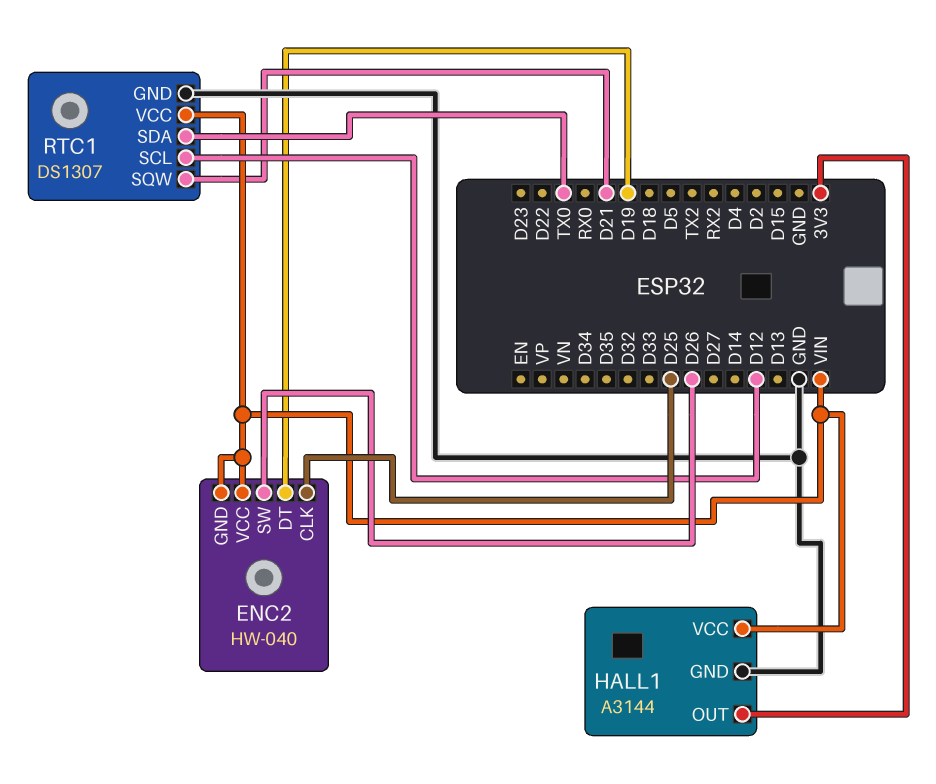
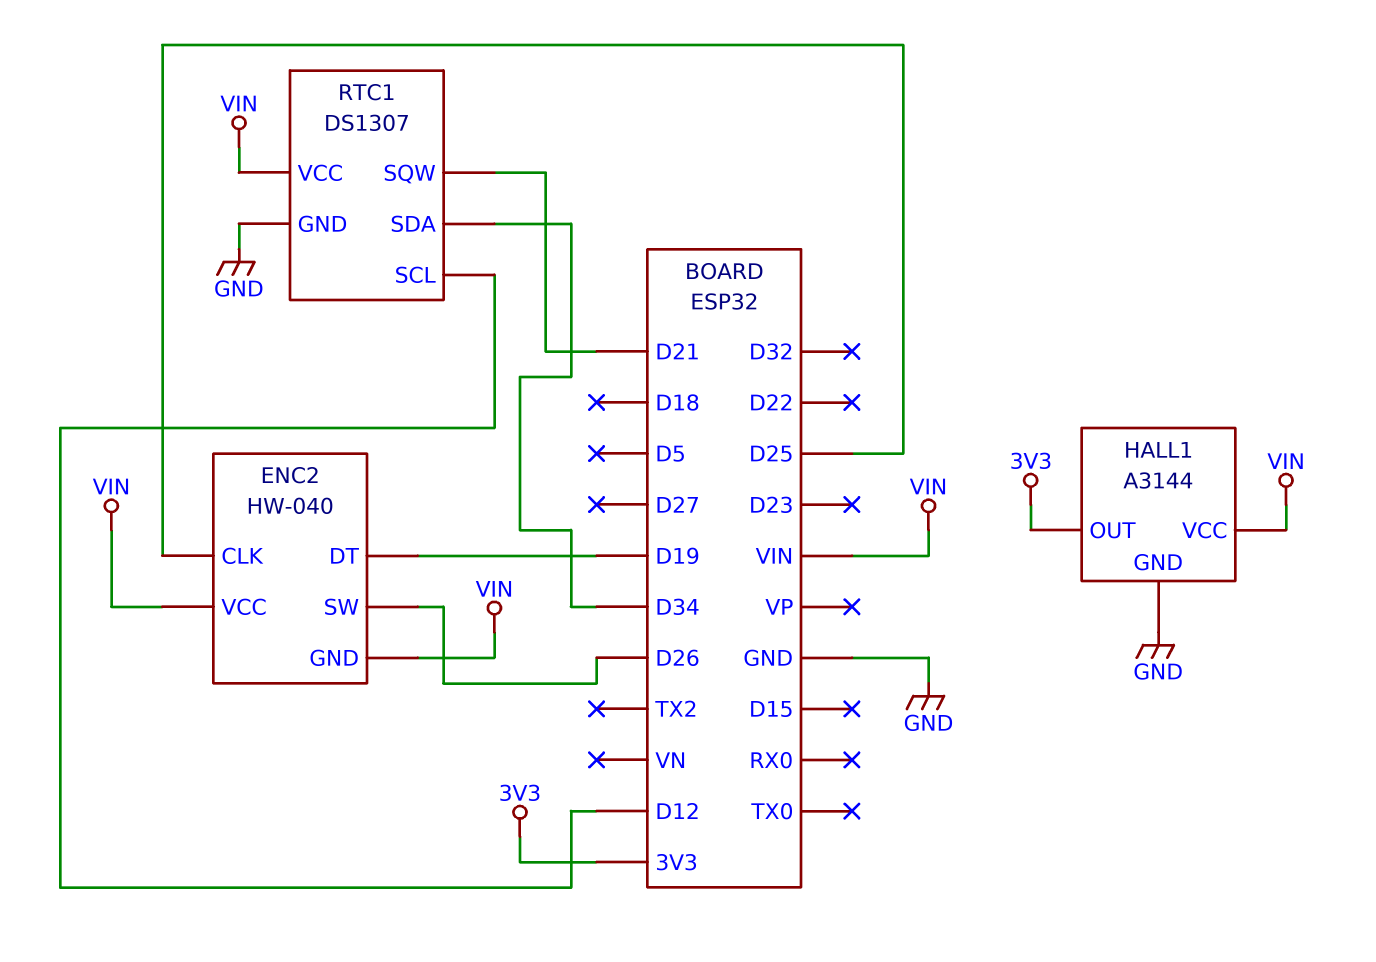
RTC1 pin SDA: TX0 -> D34

